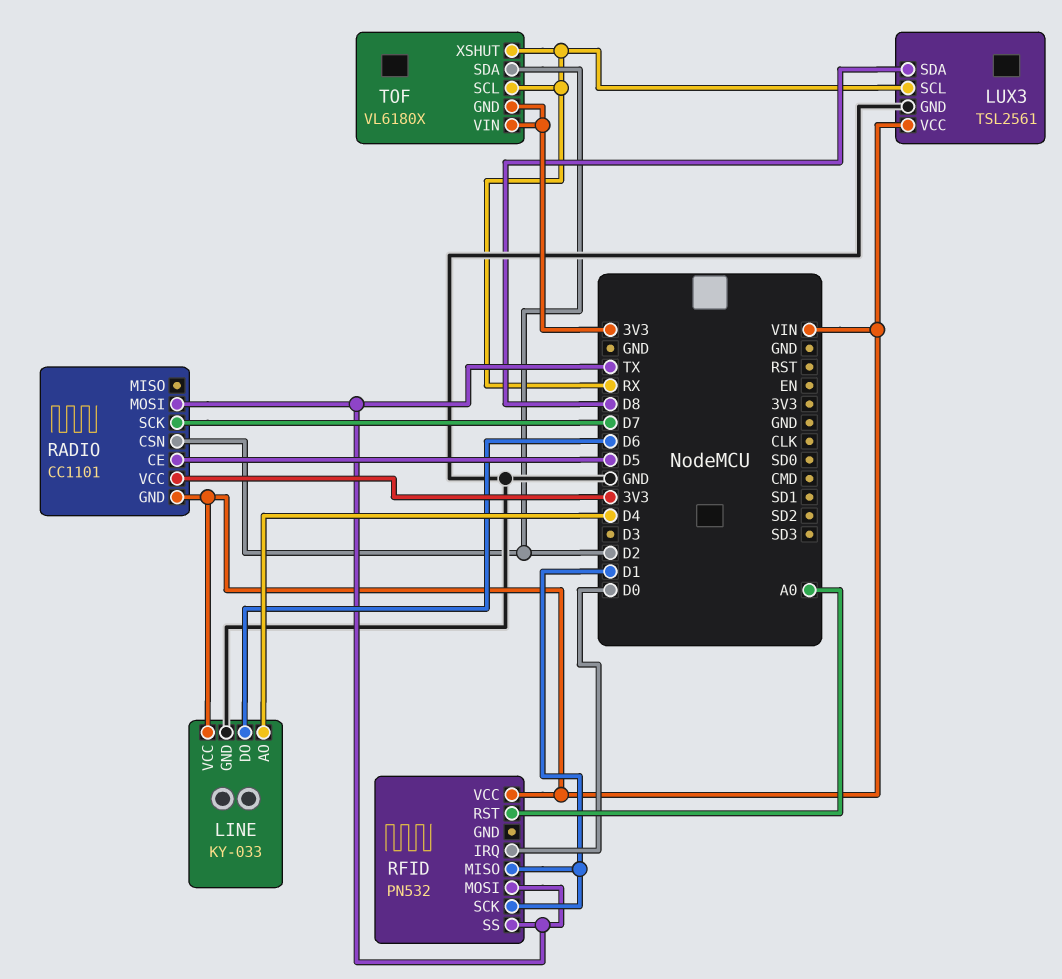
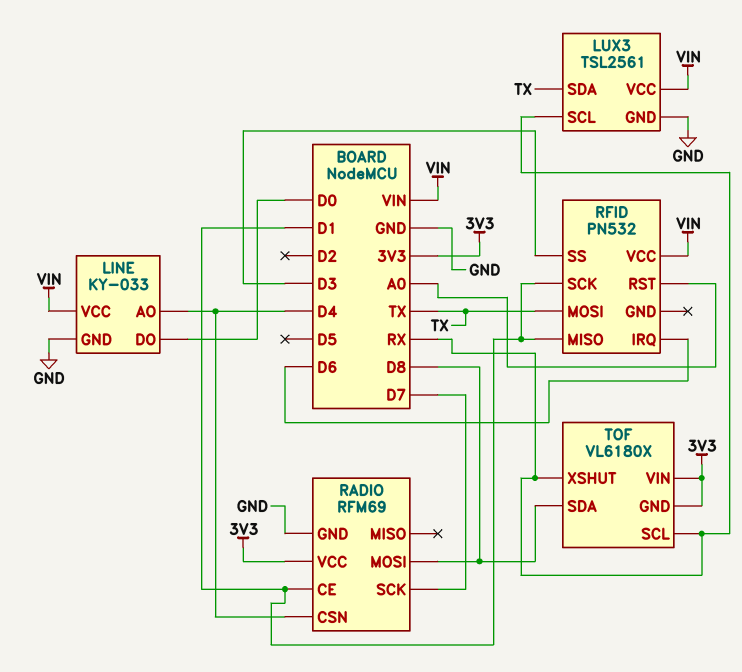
LINE pin DO: D6 -> D0
LUX3 pin SDA: D8 -> TX
RADIO: CC1101 -> RFM69
RADIO pin CE: D5 -> D1
RADIO pin CSN: D2 -> D4
RADIO pin GND: VIN -> GND
RADIO pin MOSI: TX -> D8
RFID pin IRQ: D0 -> D6
RFID pin SS: TX -> D3
TOF pin SDA: D2 -> D8

